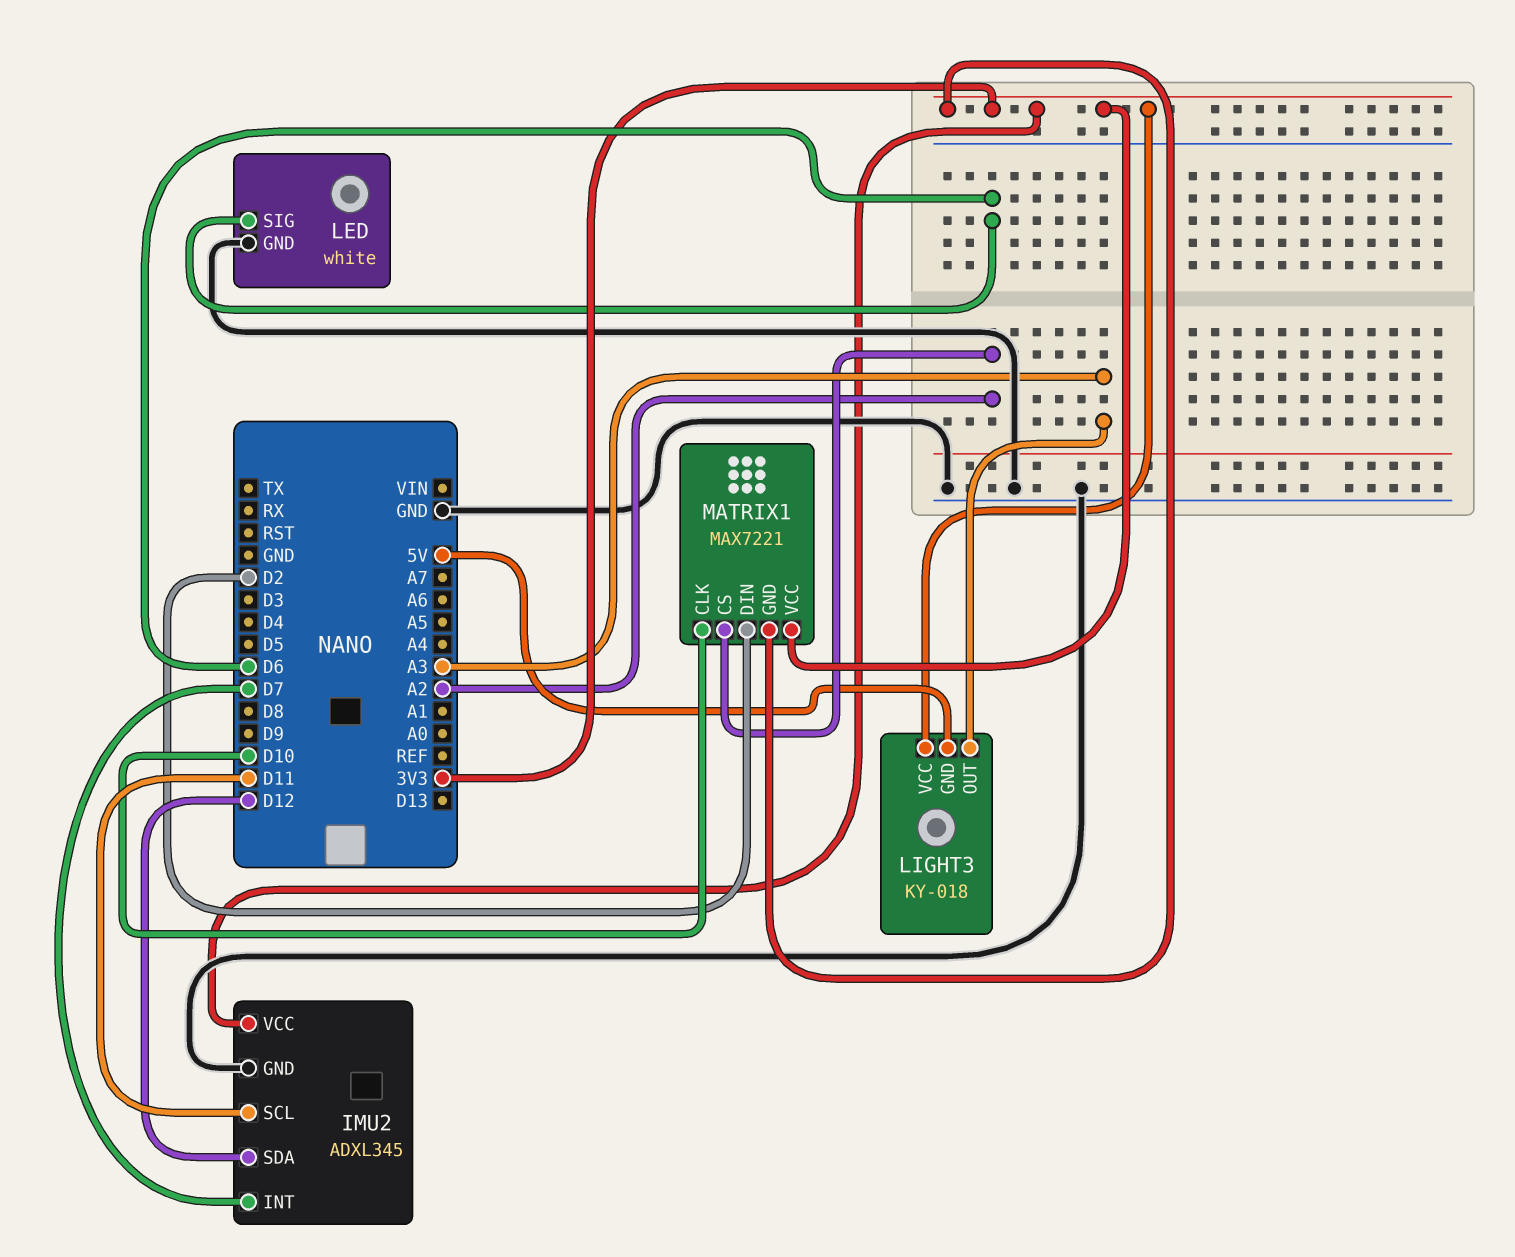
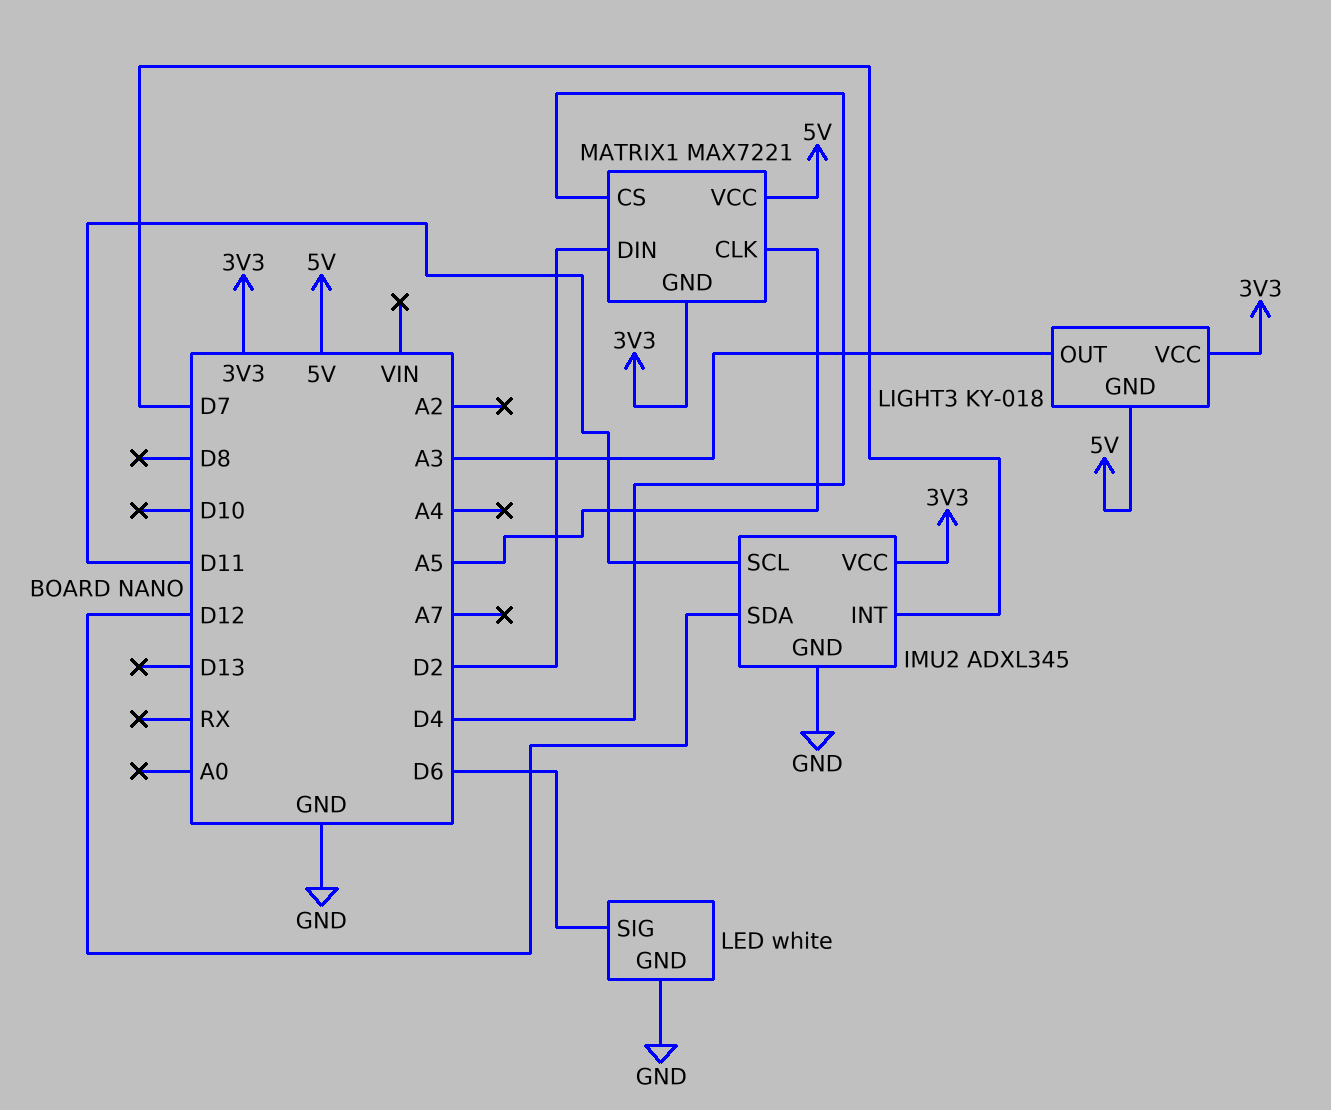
MATRIX1 pin CLK: D10 -> A5
MATRIX1 pin CS: A2 -> D4
MATRIX1 pin VCC: 3V3 -> 5V

